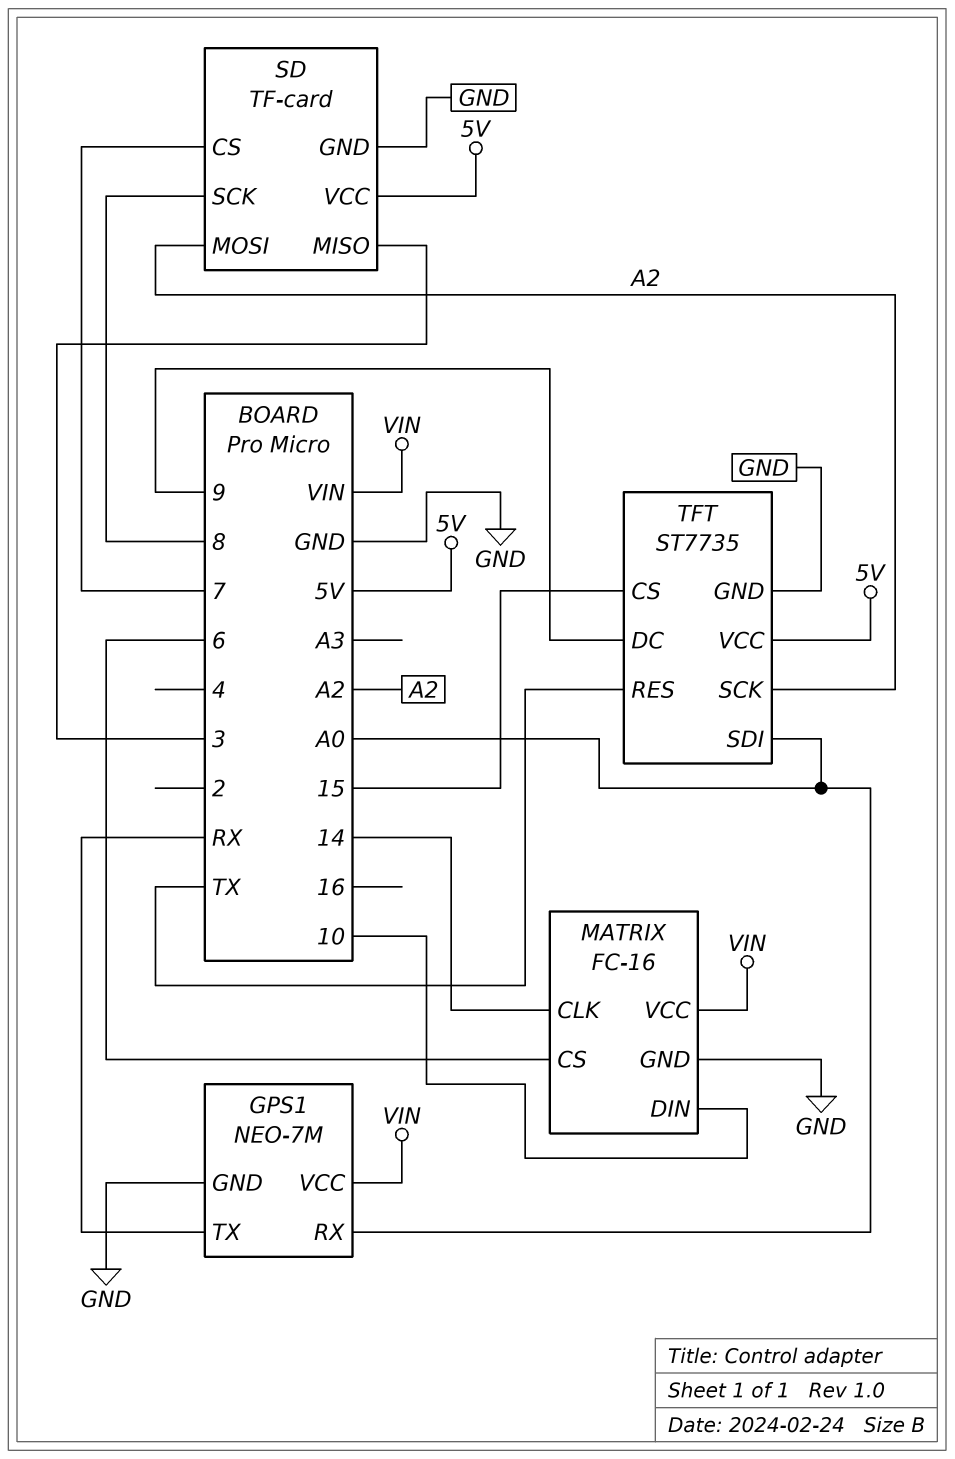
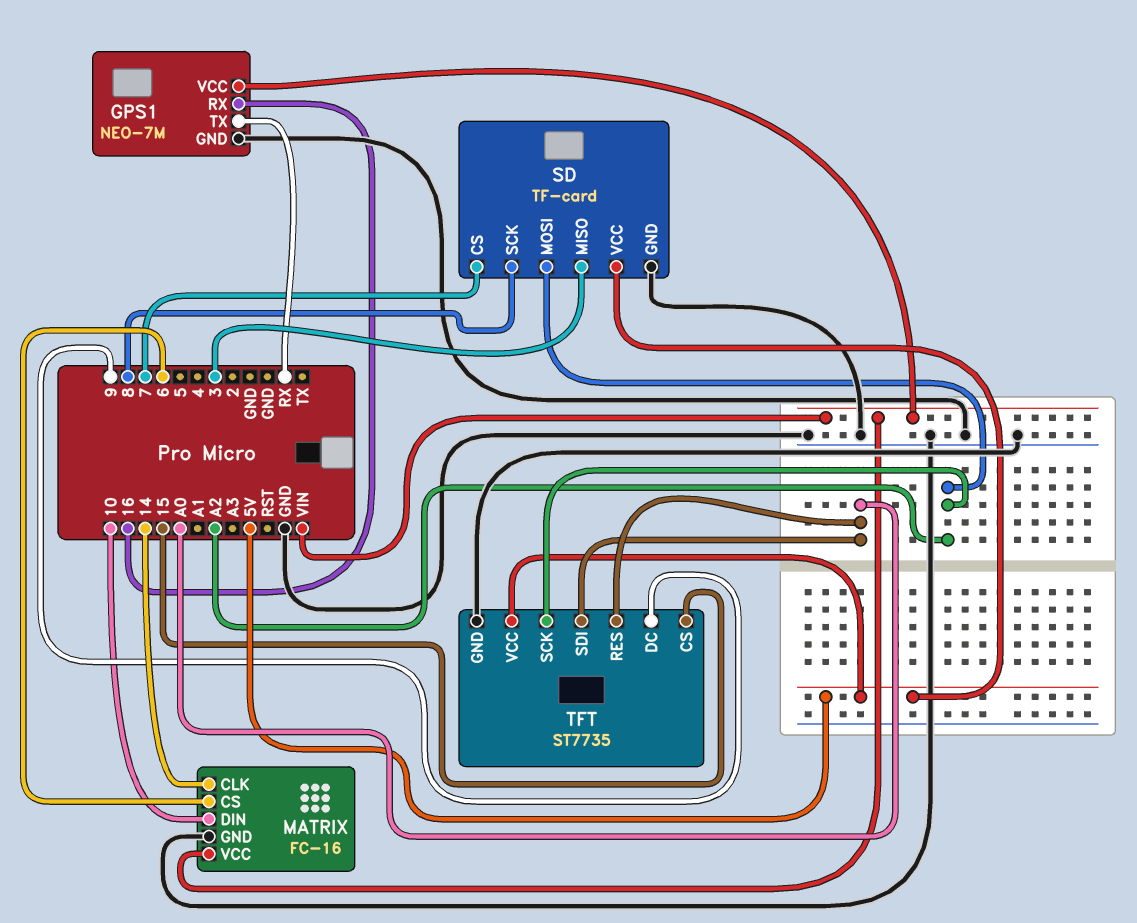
GPS1 pin RX: A0 -> 16
TFT pin RES: TX -> A0

